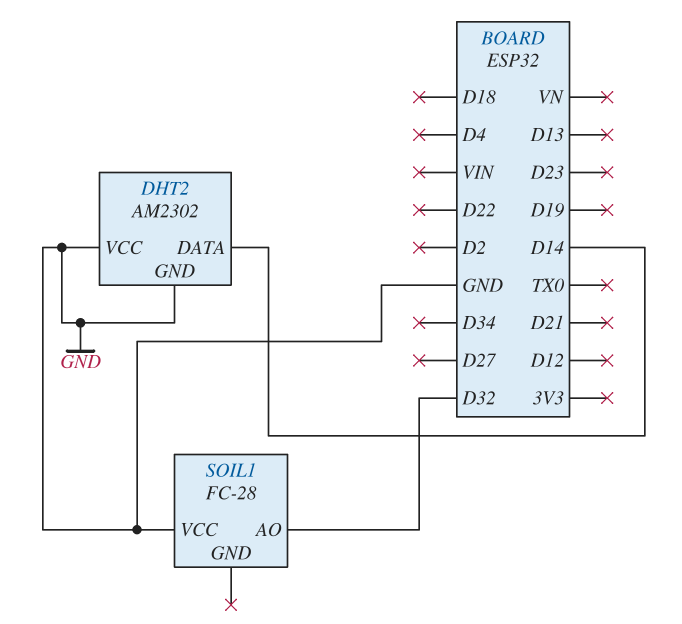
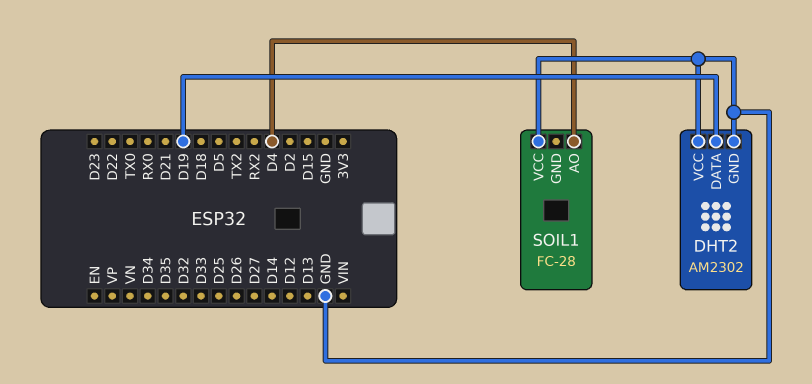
DHT2 pin DATA: D14 -> D19
SOIL1 pin AO: D32 -> D4

